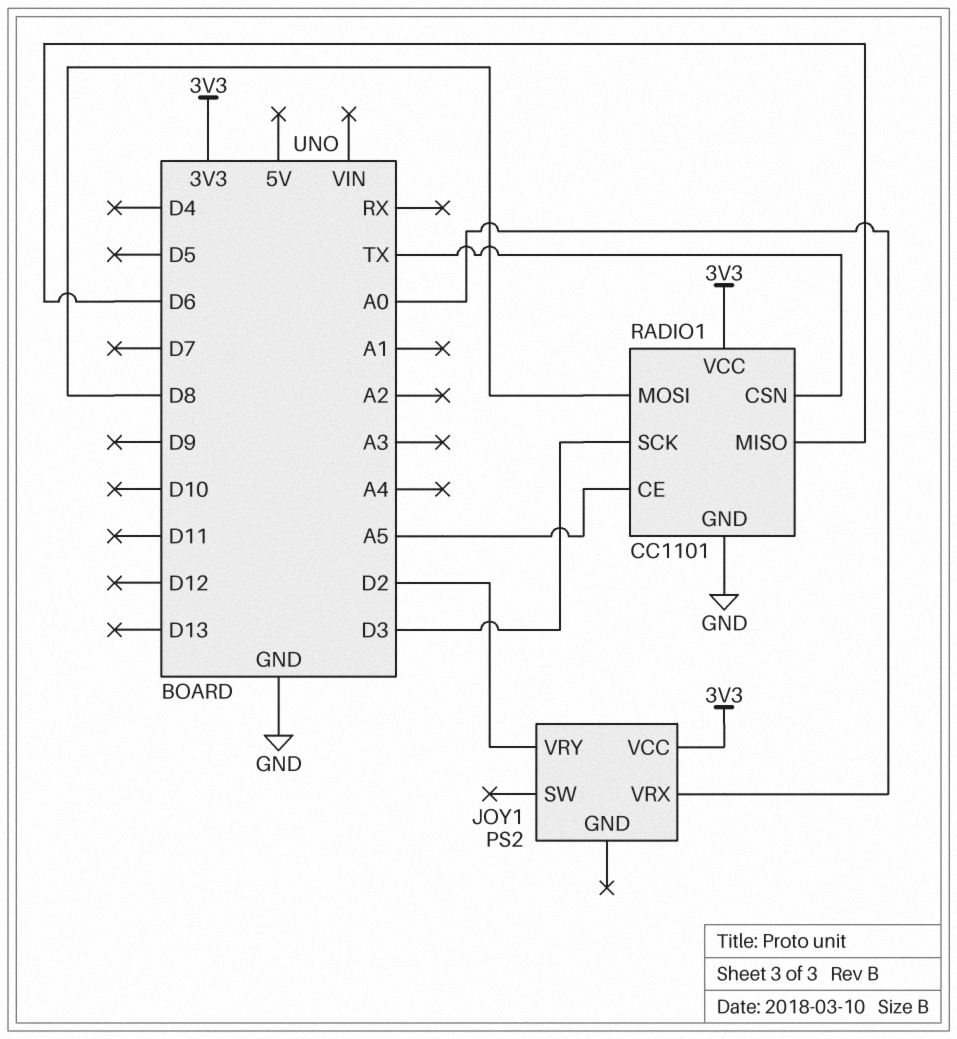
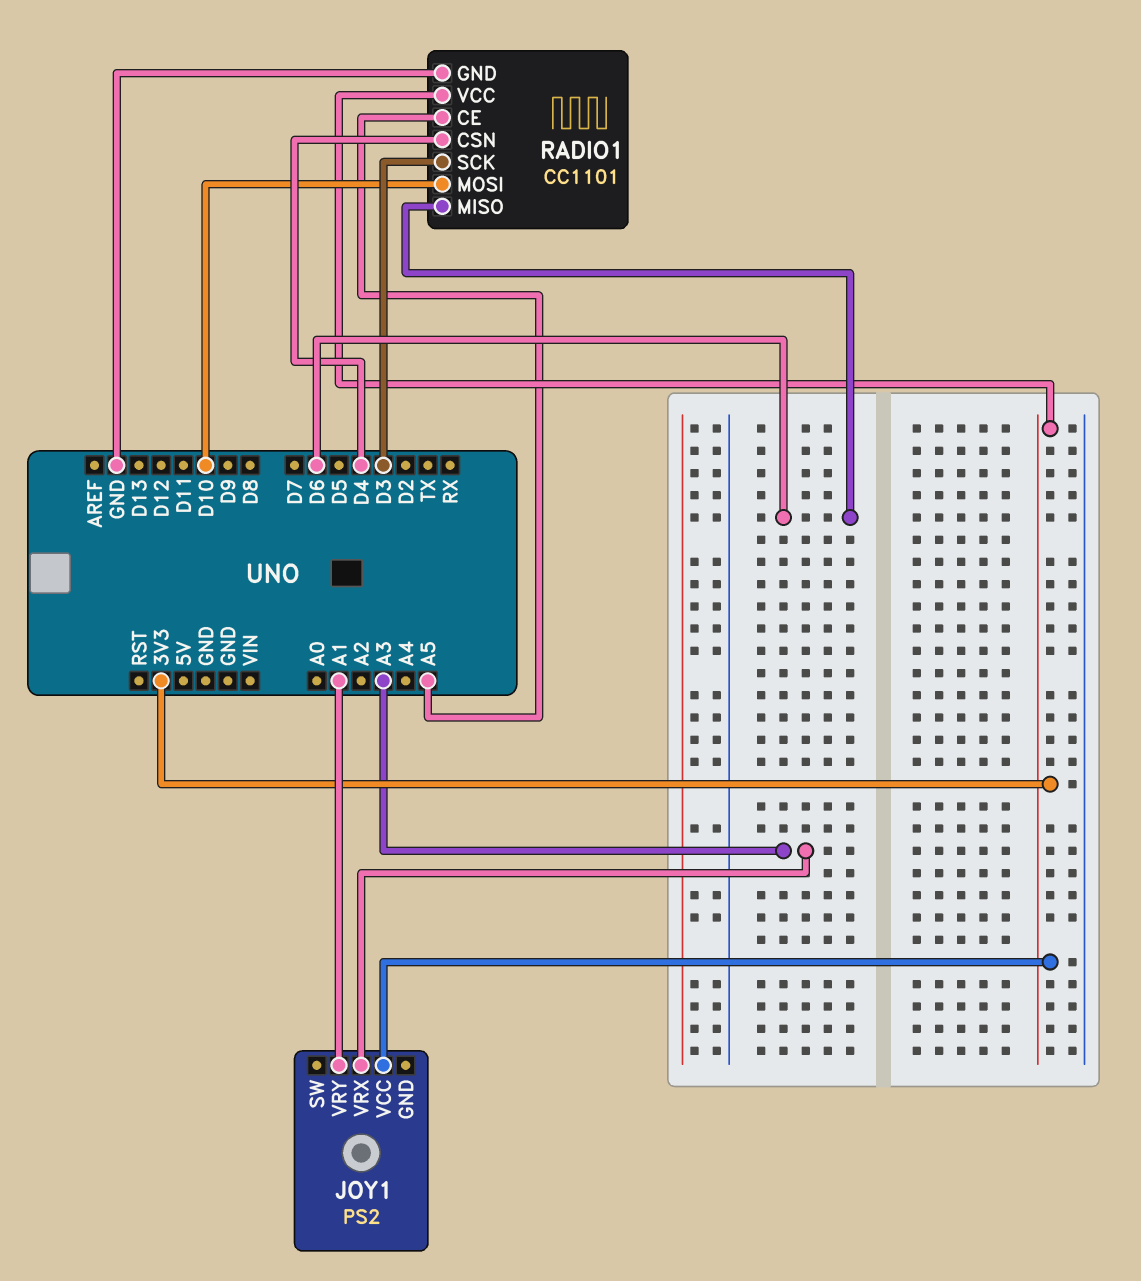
JOY1 pin VRX: A0 -> A3
JOY1 pin VRY: D2 -> A1
RADIO1 pin CSN: TX -> D4
RADIO1 pin MOSI: D8 -> D10

